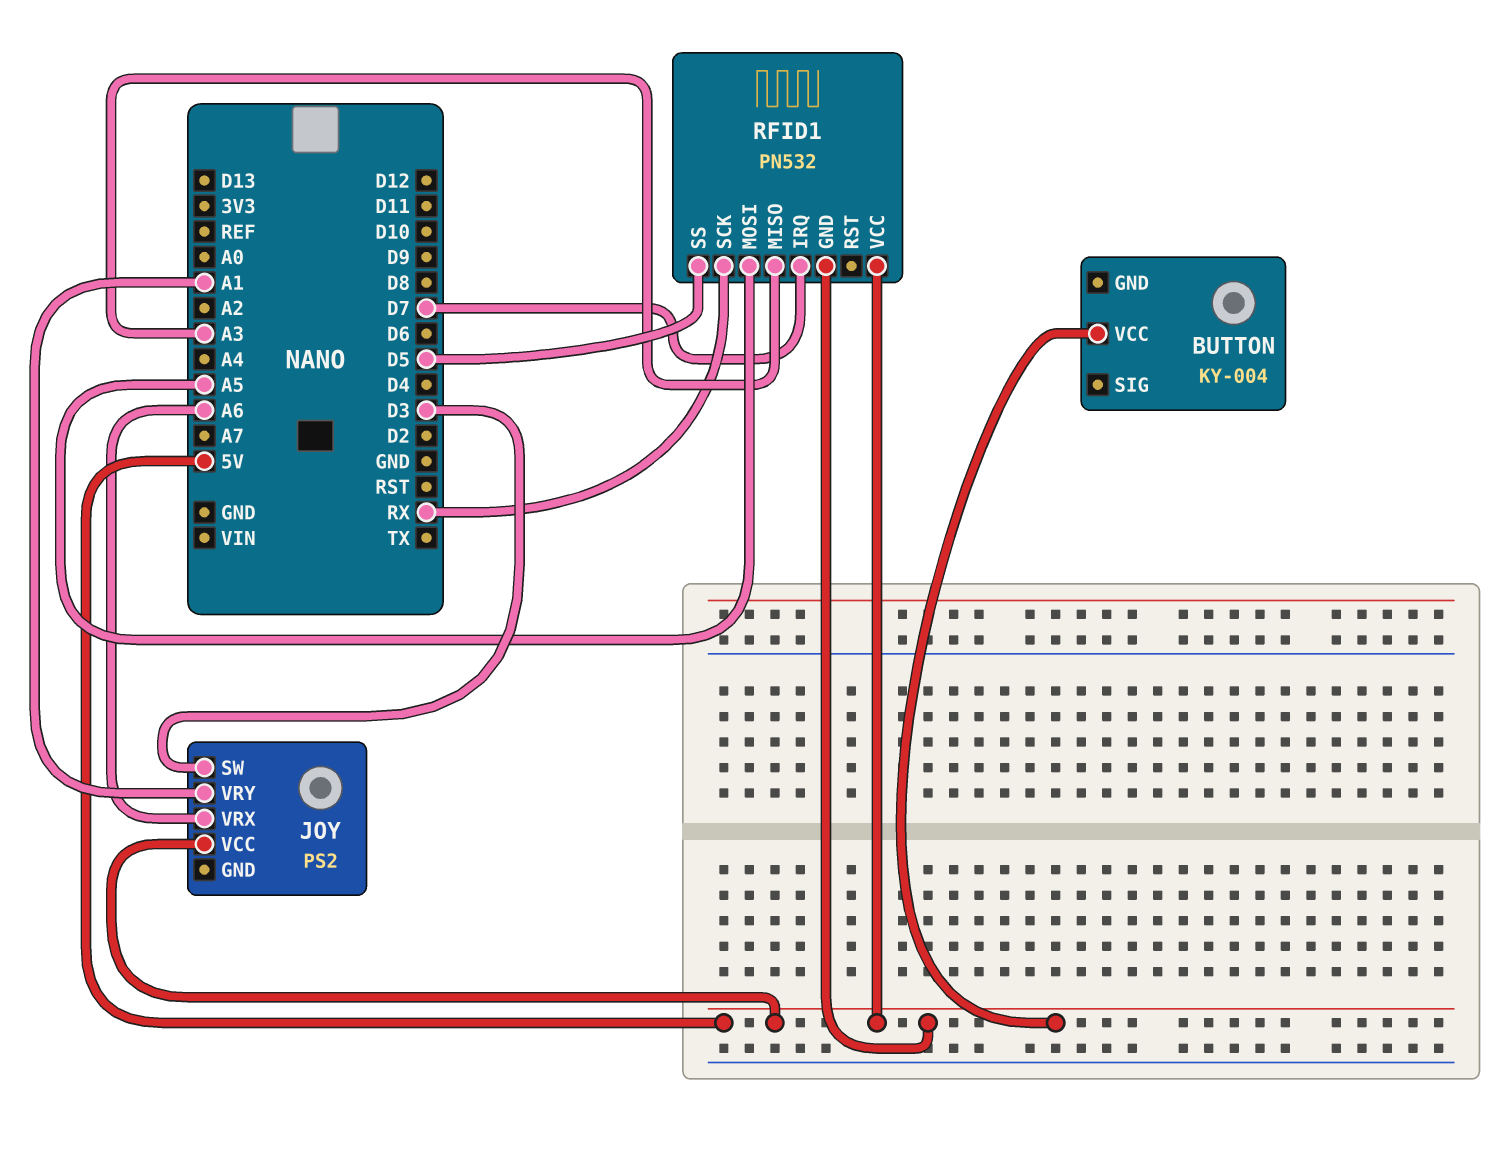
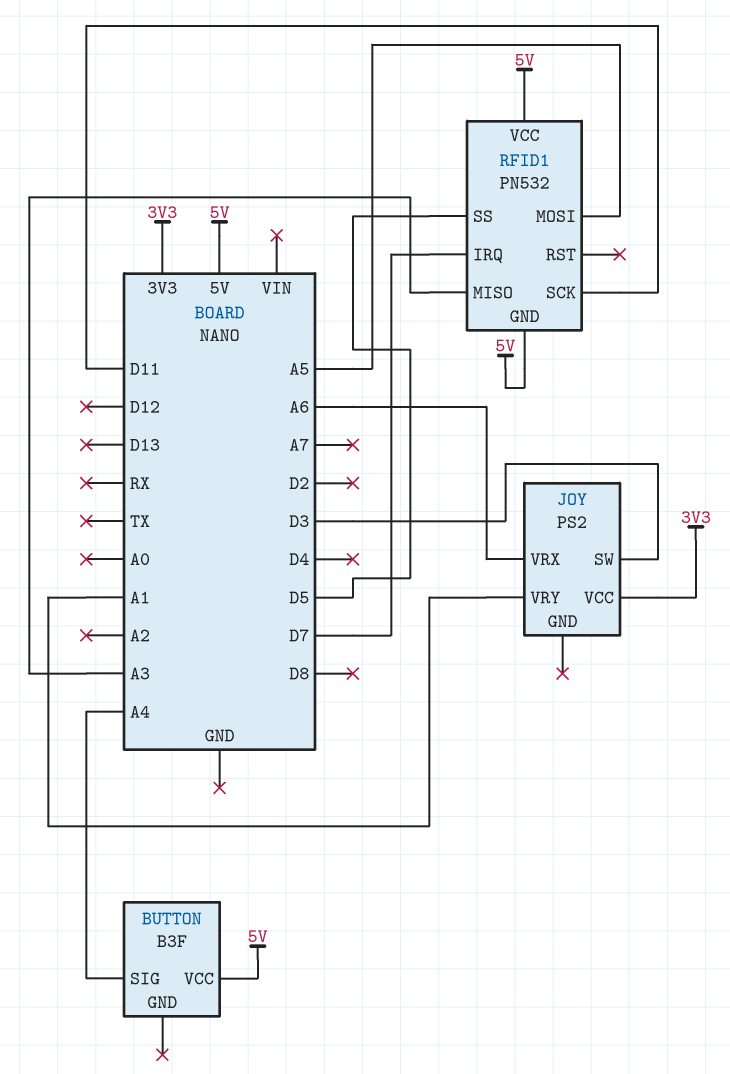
BUTTON: KY-004 -> B3F
BUTTON pin SIG: none -> A4
JOY pin VCC: 5V -> 3V3
RFID1 pin SCK: RX -> D11

